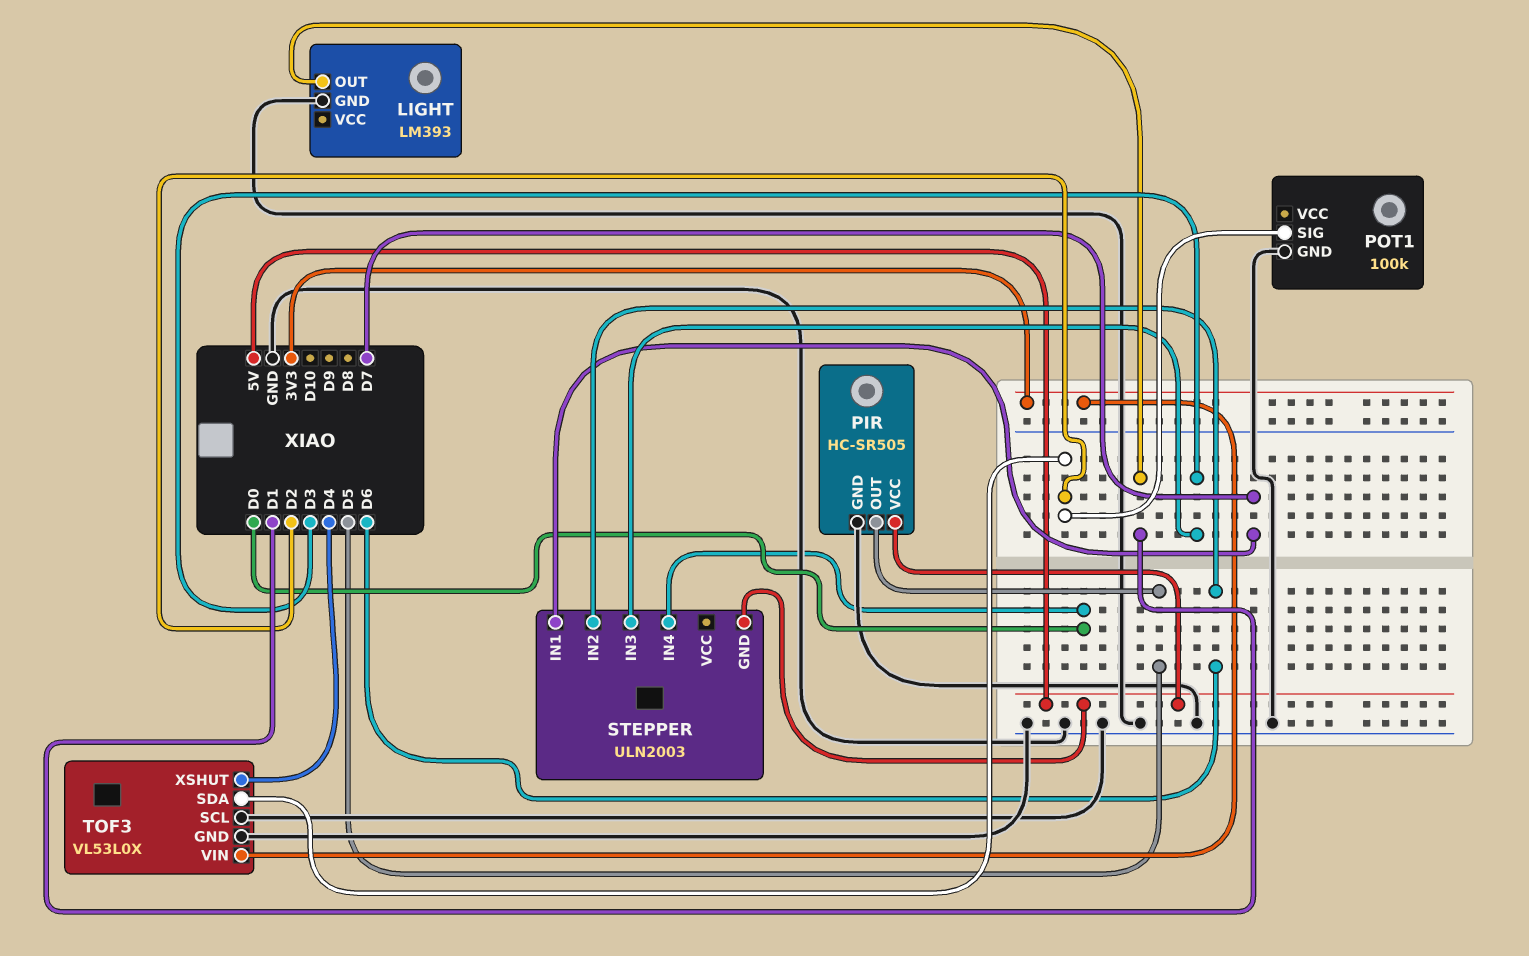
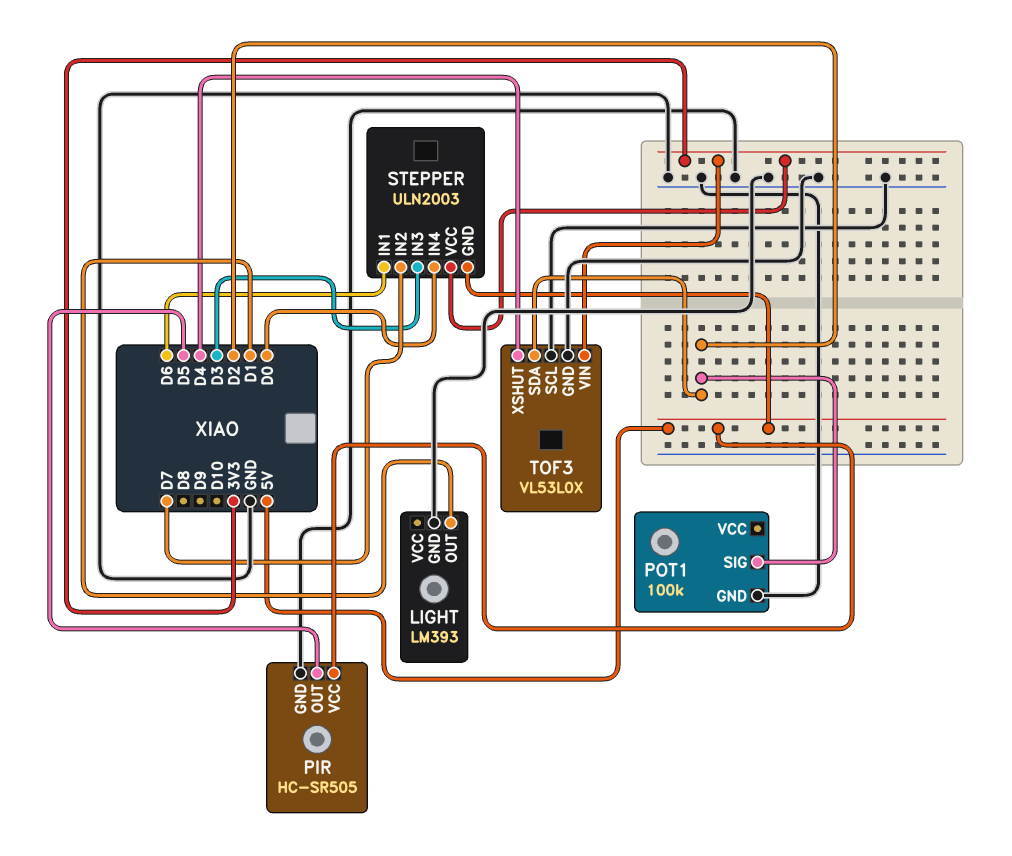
STEPPER pin IN1: D7 -> D6
STEPPER pin IN2: D6 -> D7
STEPPER pin VCC: none -> 3V3

